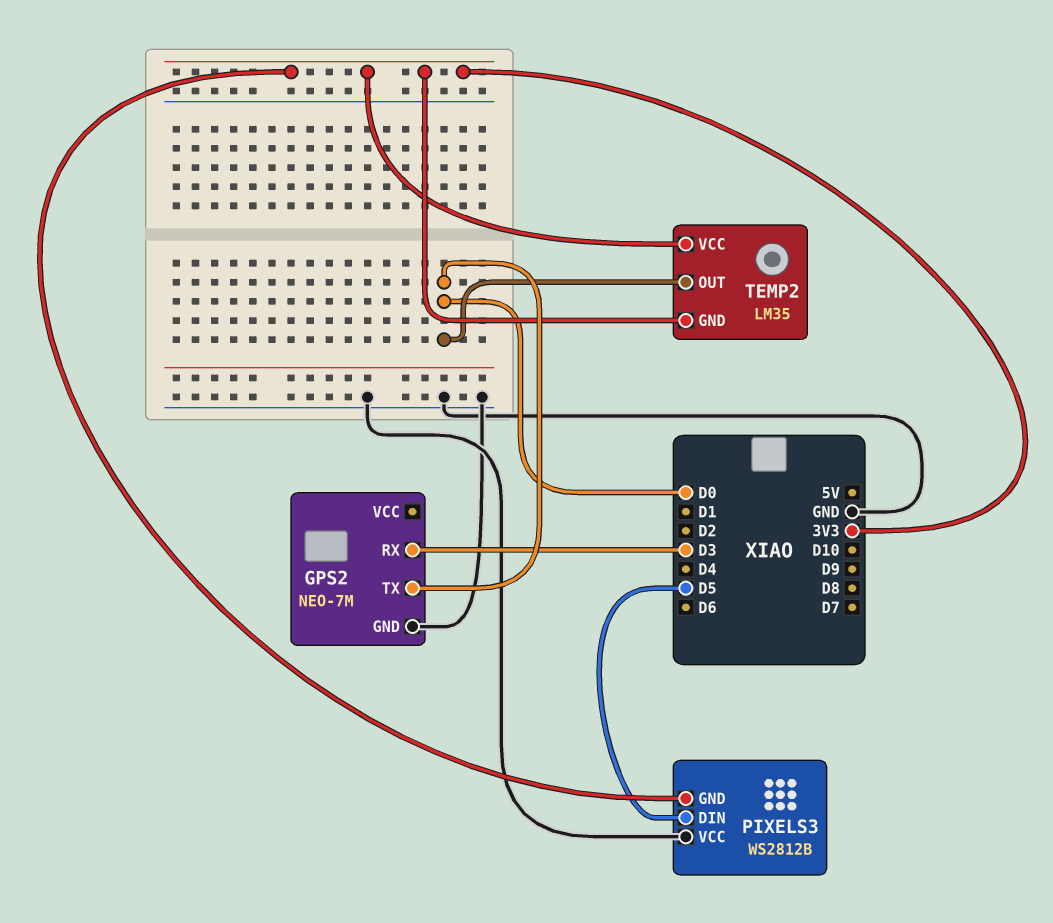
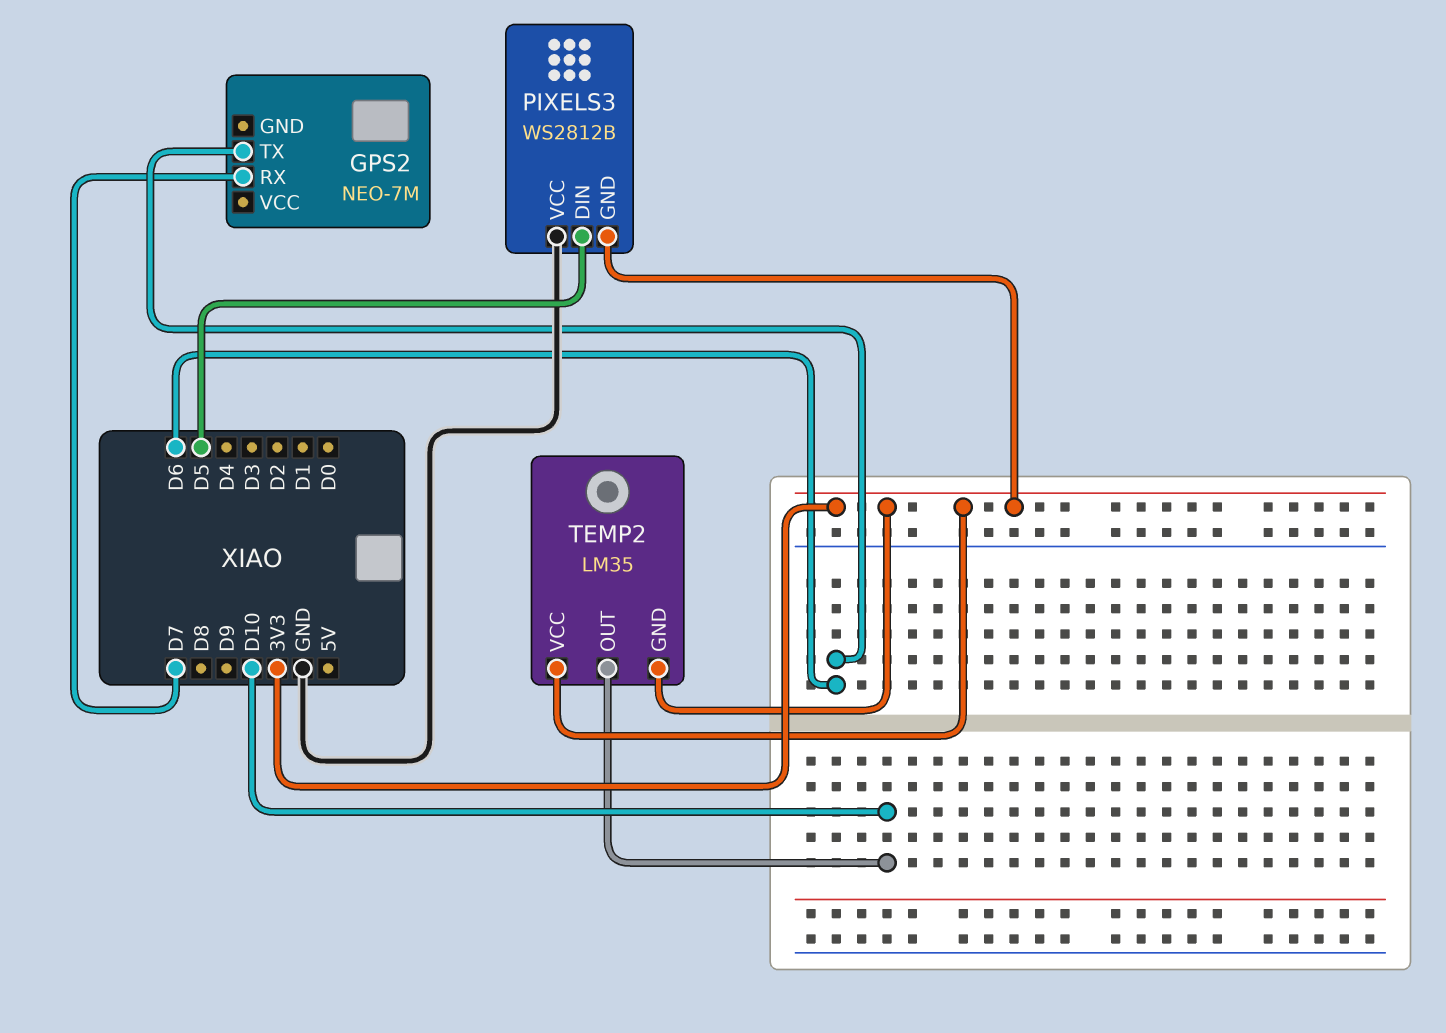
GPS2 pin GND: GND -> none
GPS2 pin RX: D3 -> D7
GPS2 pin TX: D0 -> D6
TEMP2 pin OUT: D0 -> D10

